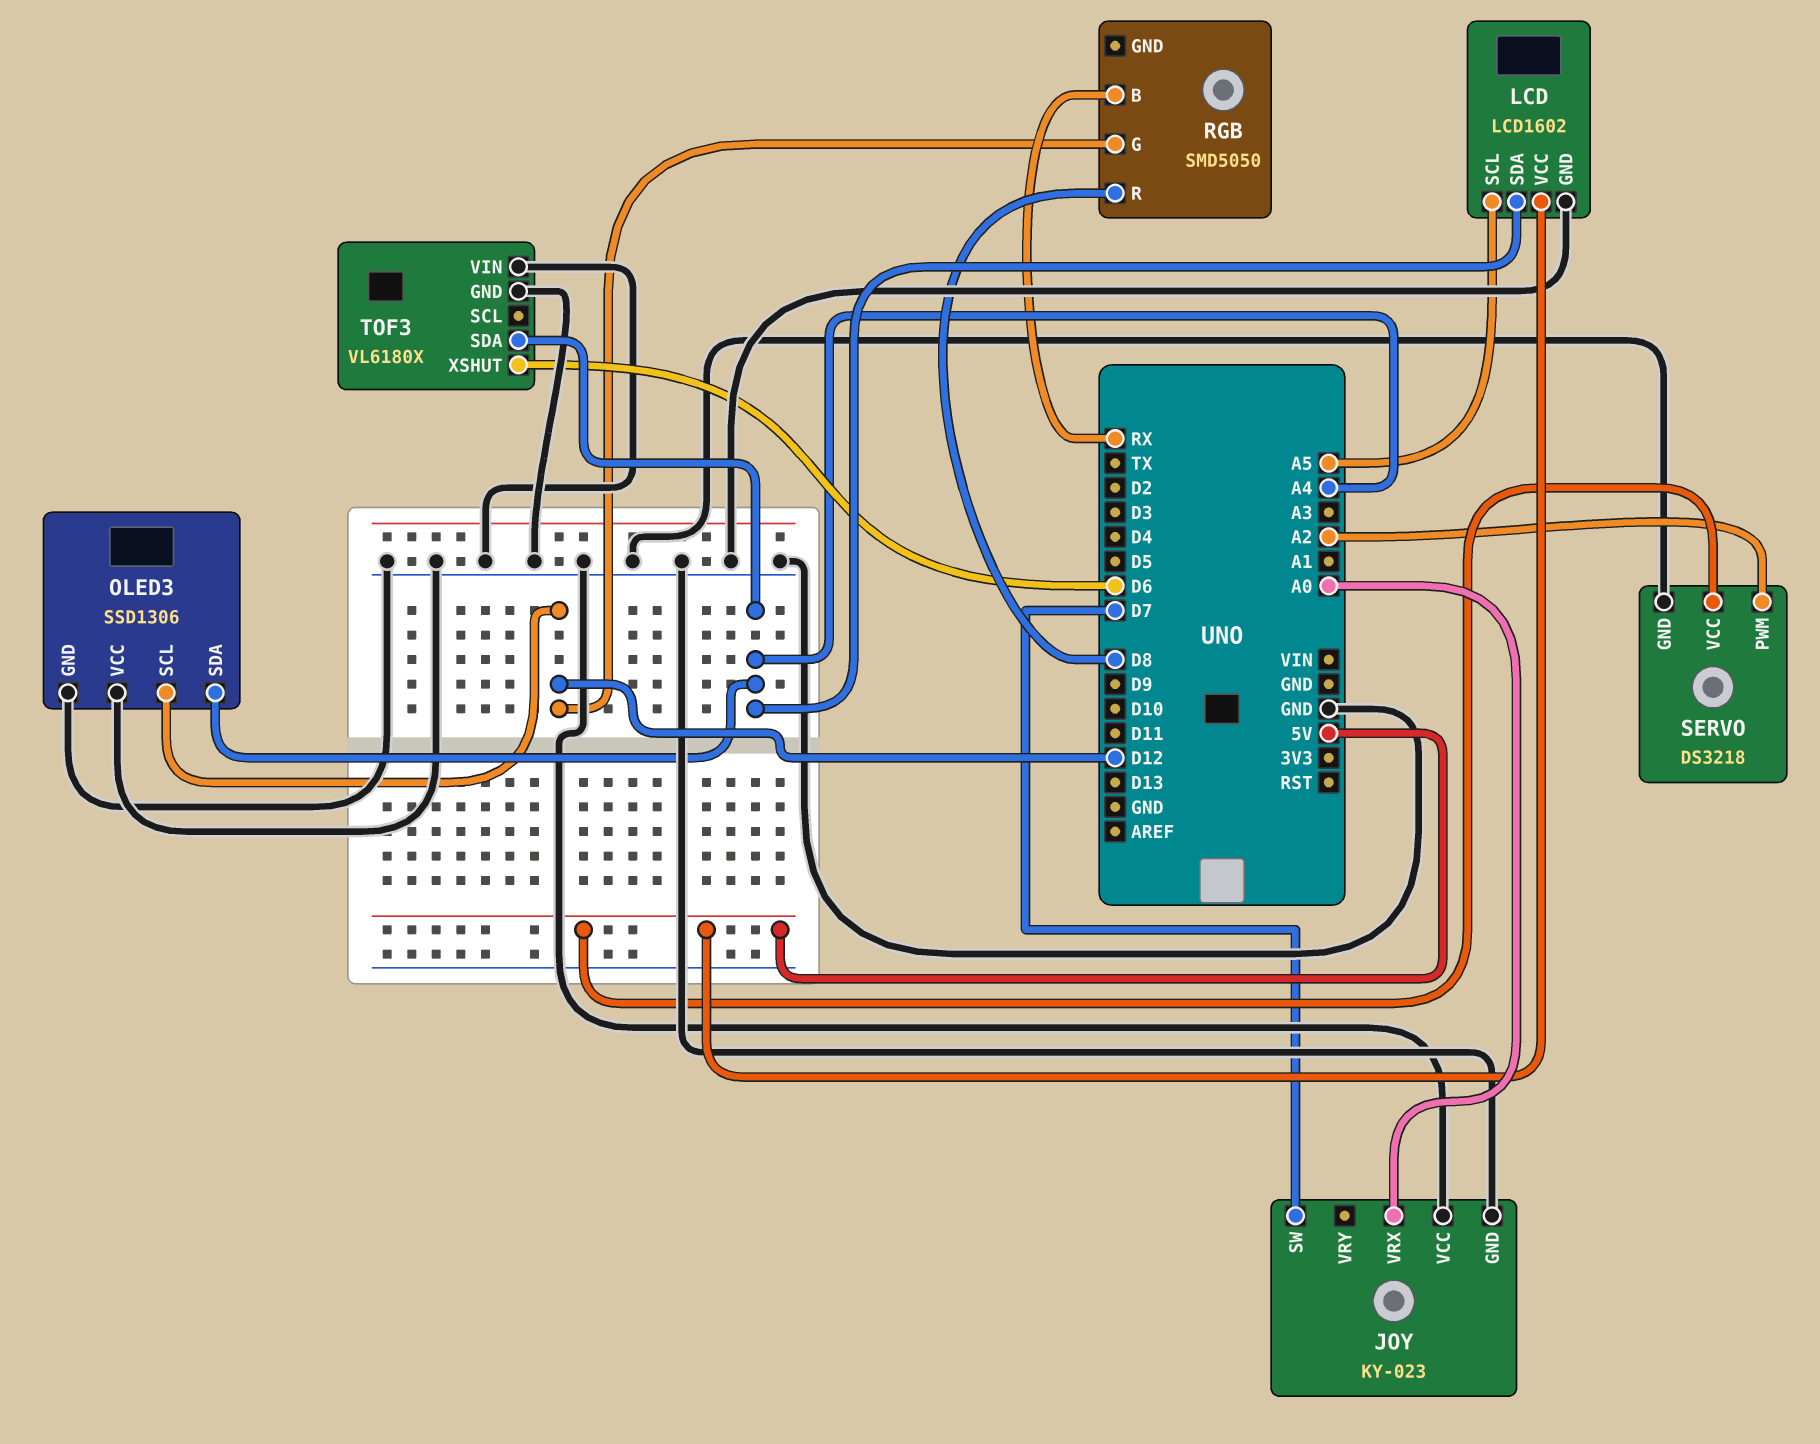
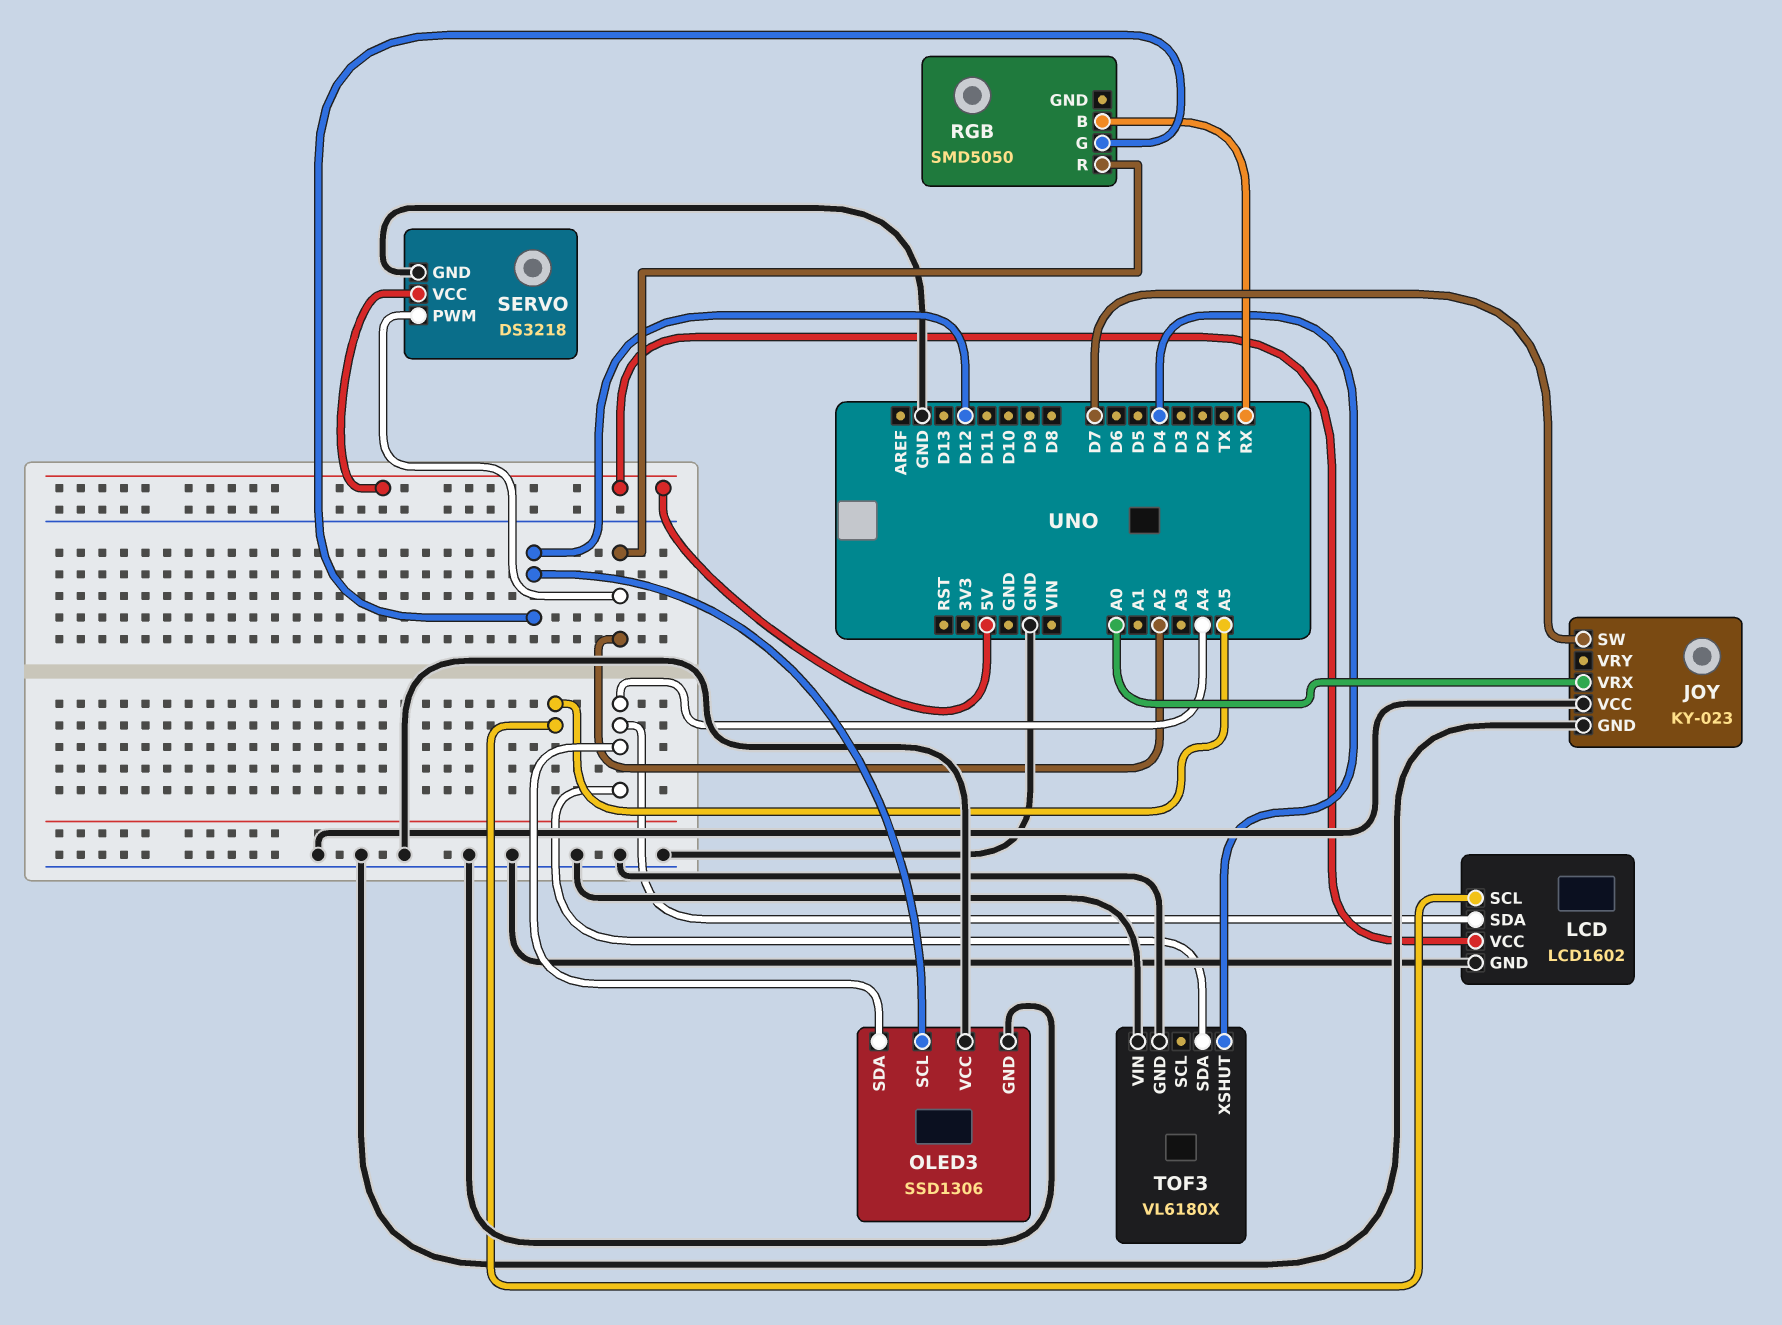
RGB pin R: D8 -> A2
TOF3 pin XSHUT: D6 -> D4

